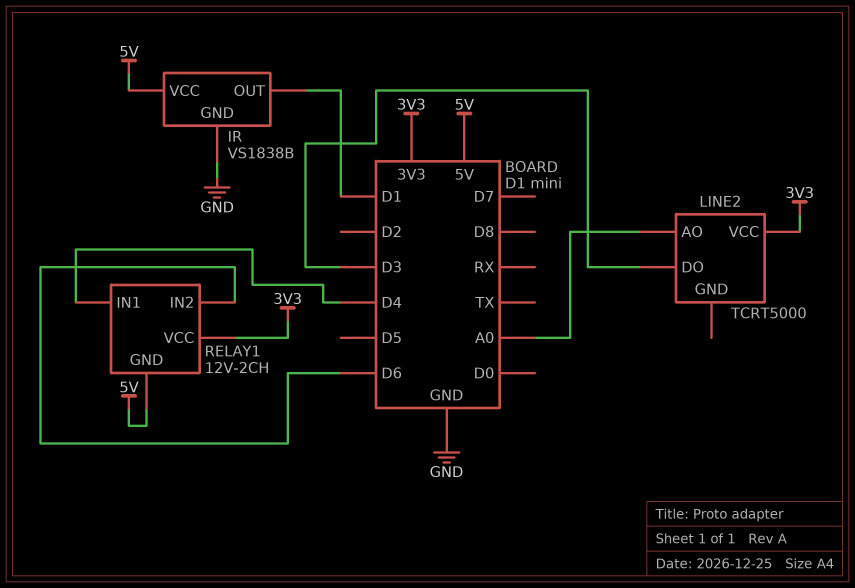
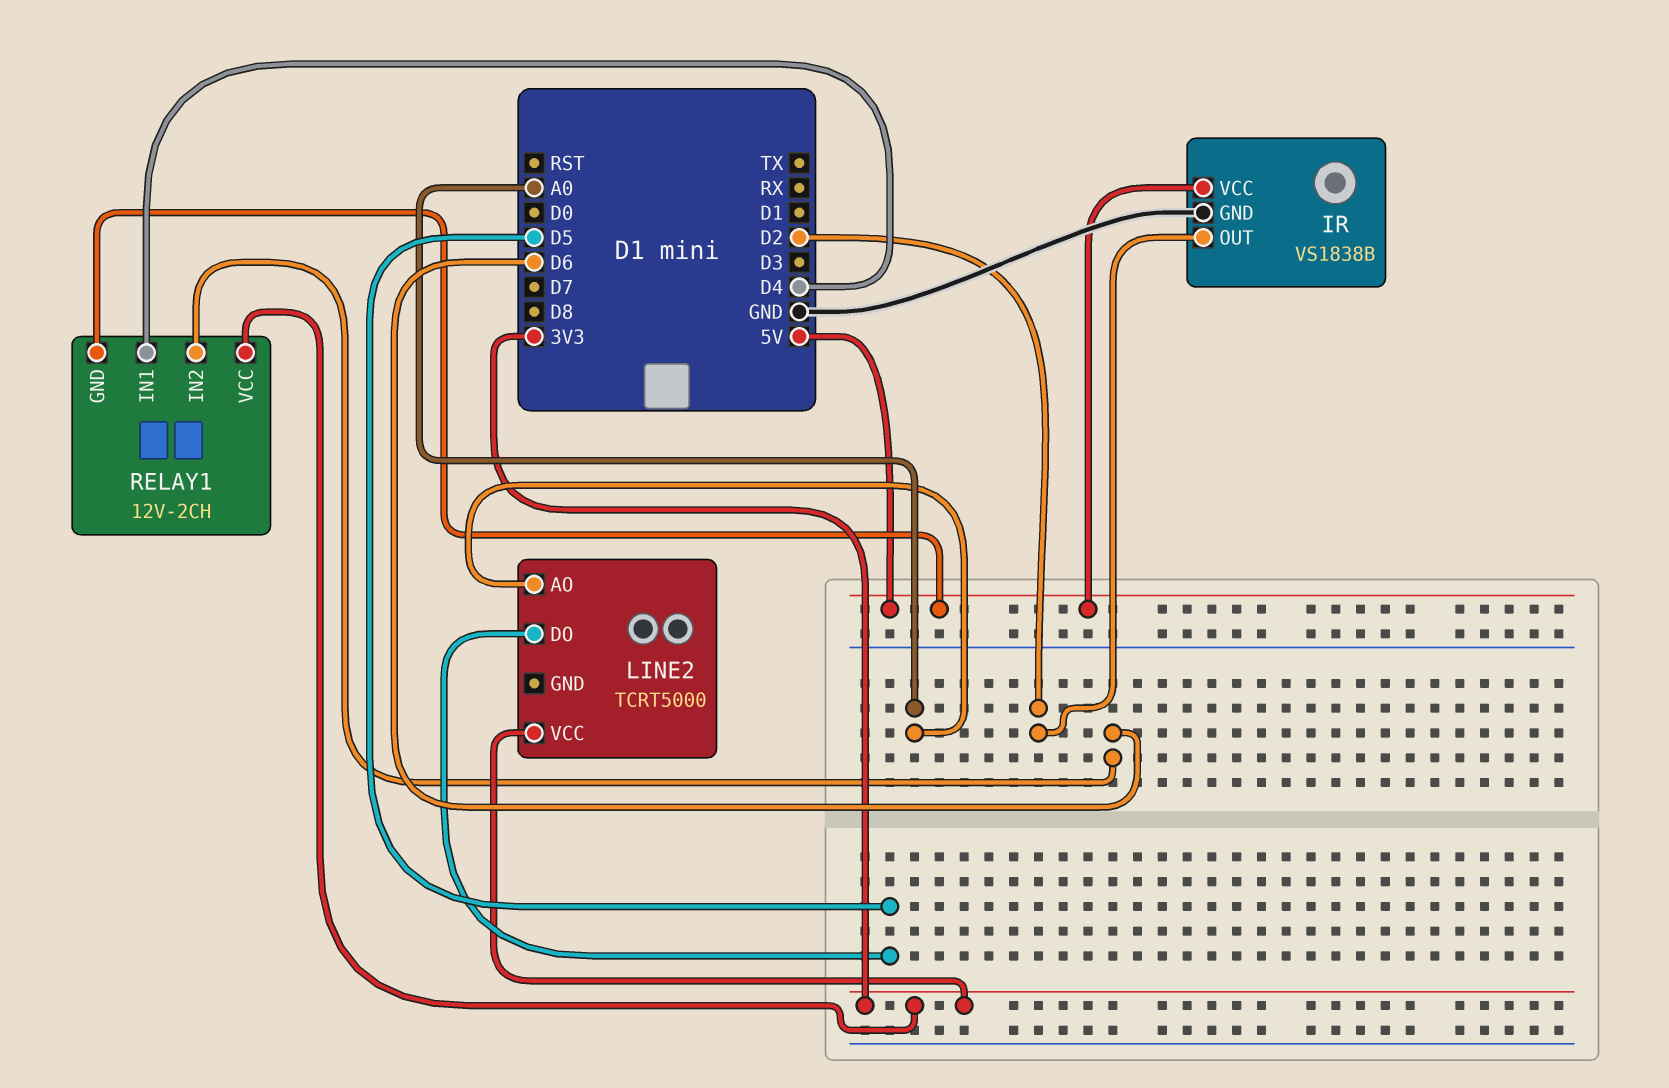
IR pin OUT: D1 -> D2
LINE2 pin DO: D3 -> D5

